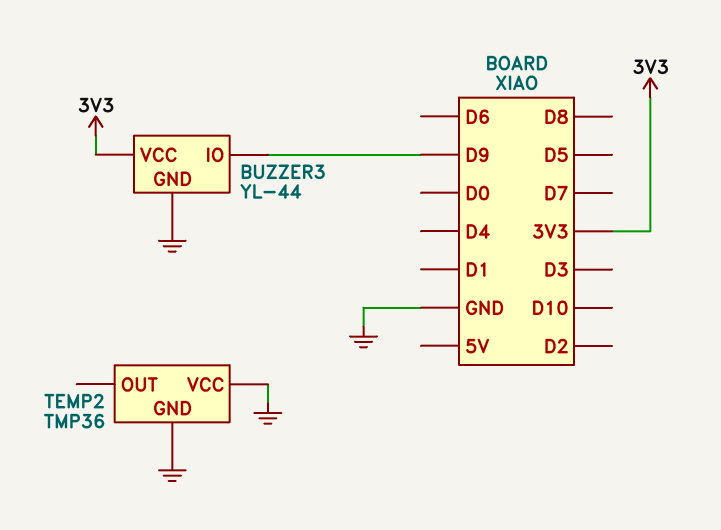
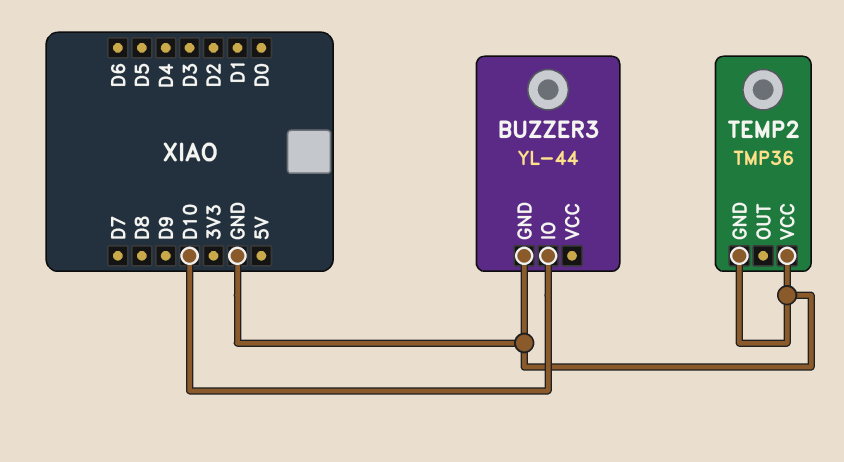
BUZZER3 pin IO: D9 -> D10
BUZZER3 pin VCC: 3V3 -> none

